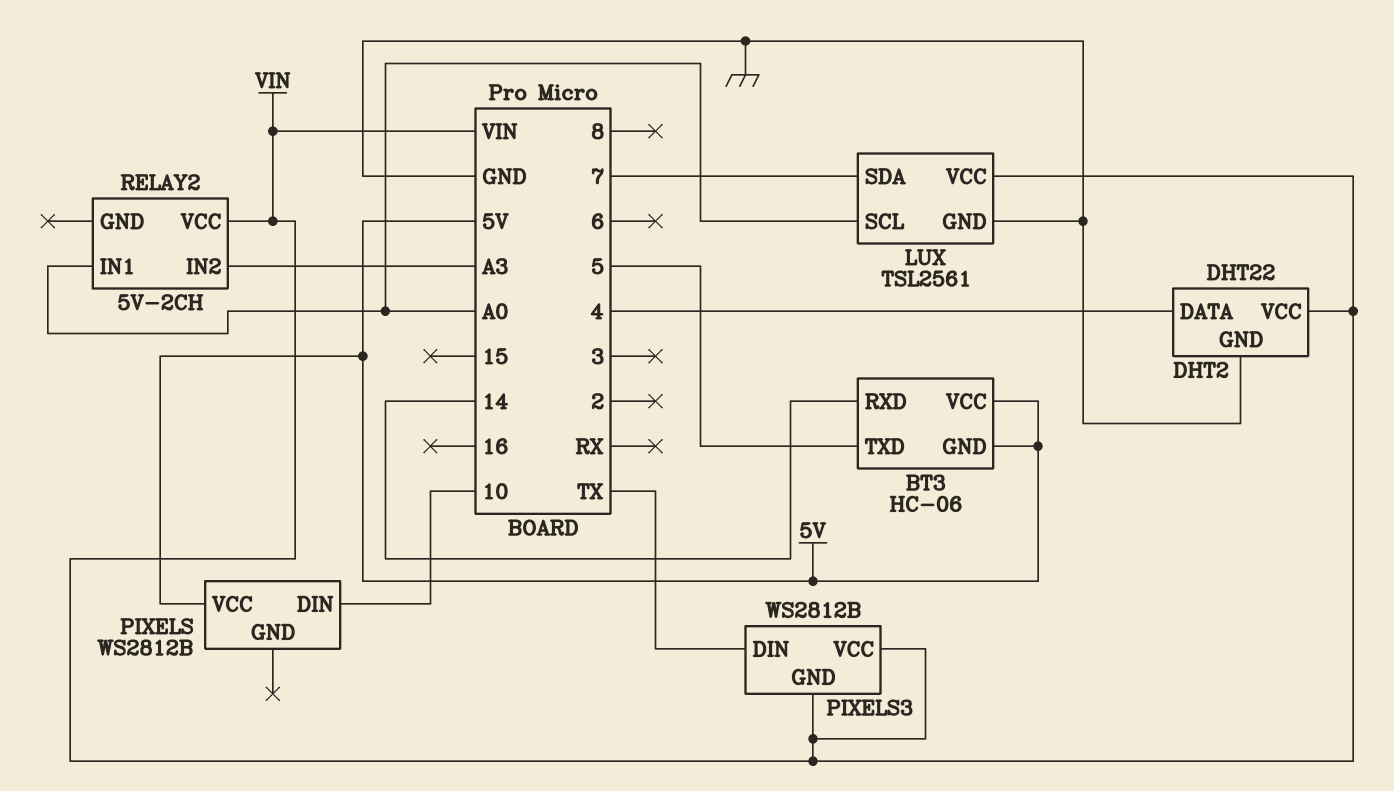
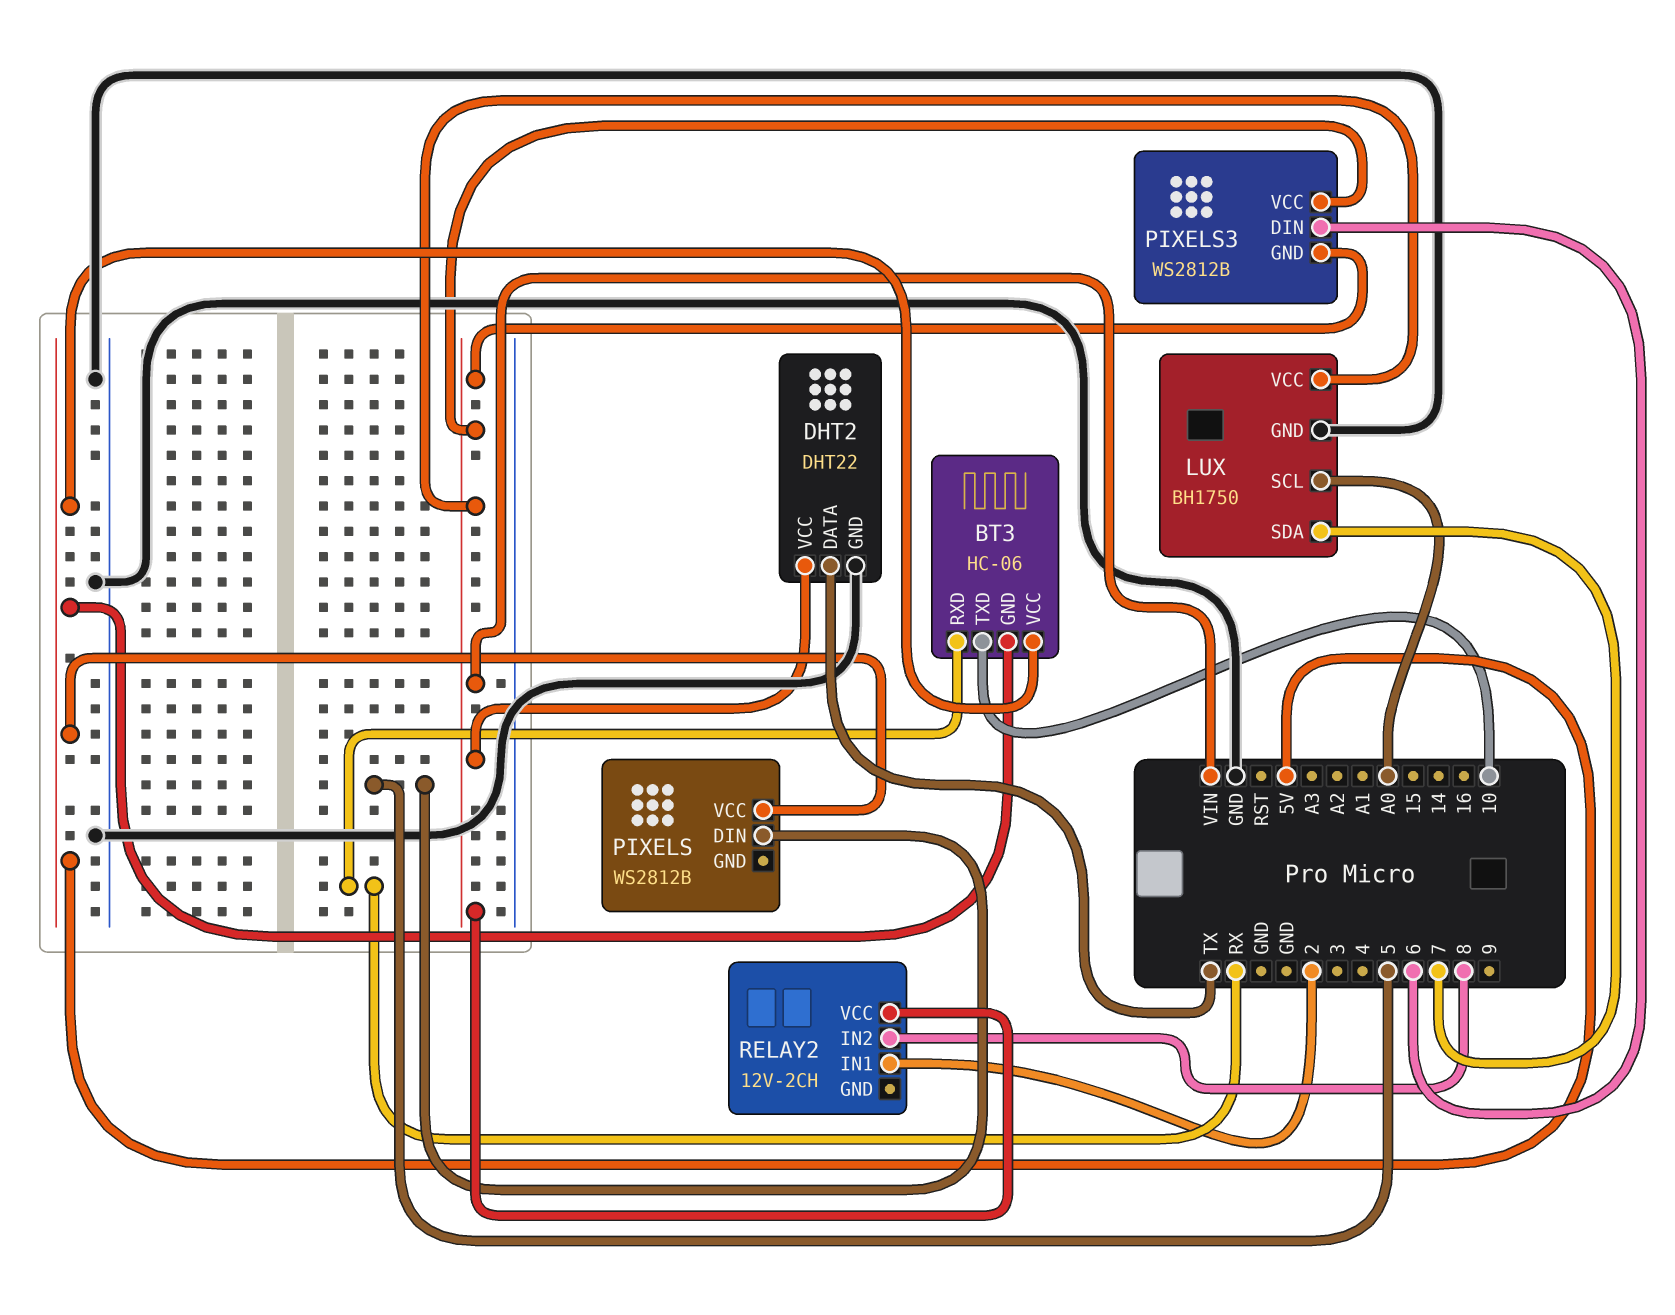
BT3 pin RXD: 14 -> RX
BT3 pin TXD: 5 -> 10
DHT2 pin DATA: 4 -> TX
LUX: TSL2561 -> BH1750
PIXELS pin DIN: 10 -> 5
PIXELS3 pin DIN: TX -> 6
RELAY2: 5V-2CH -> 12V-2CH
RELAY2 pin IN1: A0 -> 2
RELAY2 pin IN2: A3 -> 8

